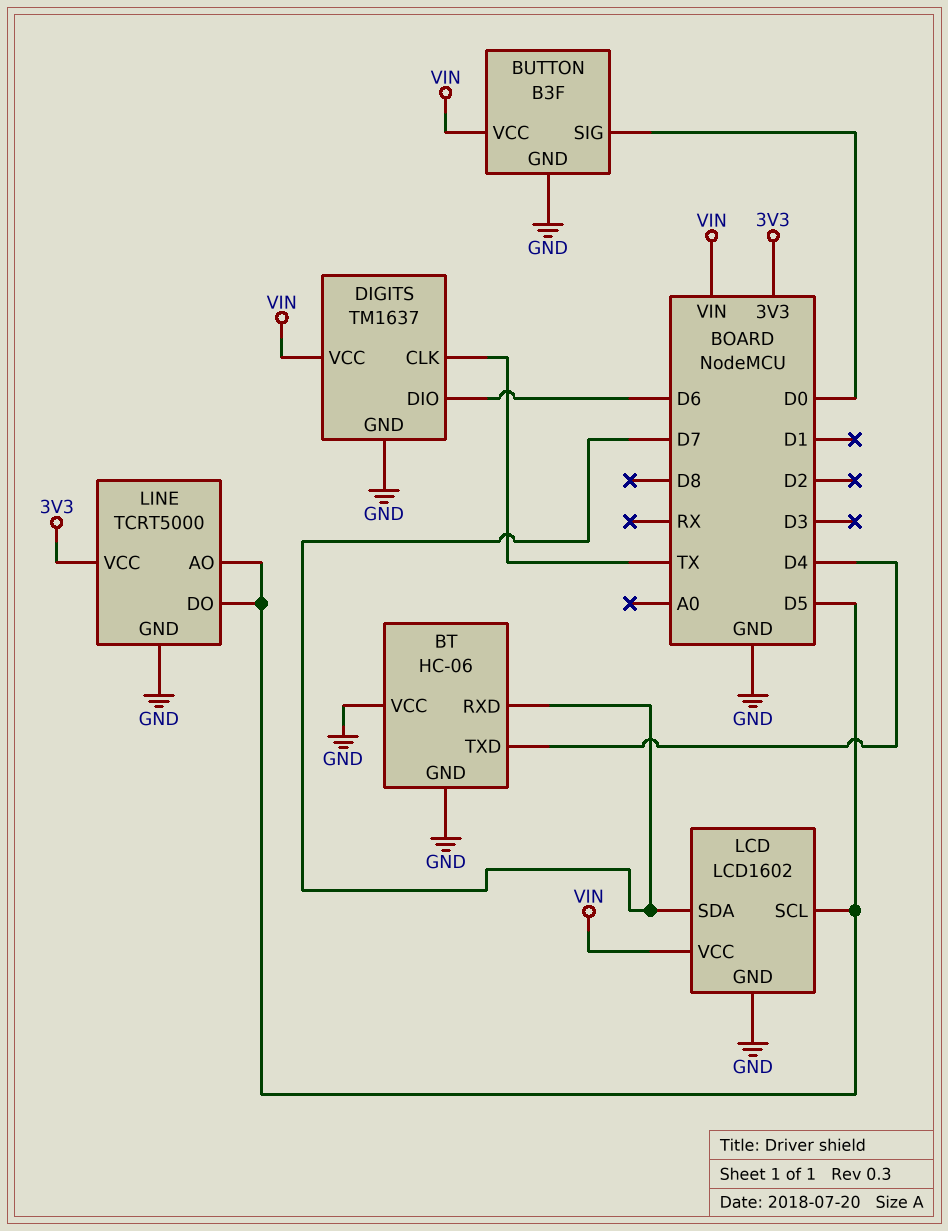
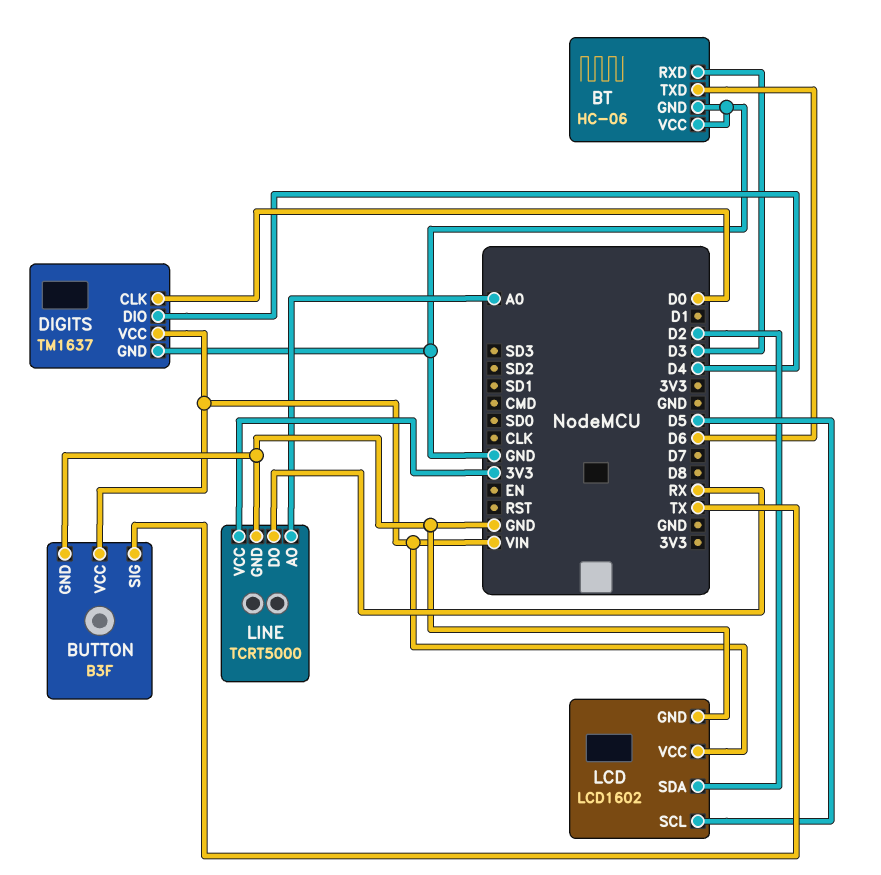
BT pin RXD: D7 -> D3
BT pin TXD: D4 -> D6
BUTTON pin SIG: D0 -> TX
DIGITS pin CLK: TX -> D0
DIGITS pin DIO: D6 -> D4
LCD pin SDA: D7 -> D2
LINE pin AO: D5 -> A0
LINE pin DO: D5 -> RX

